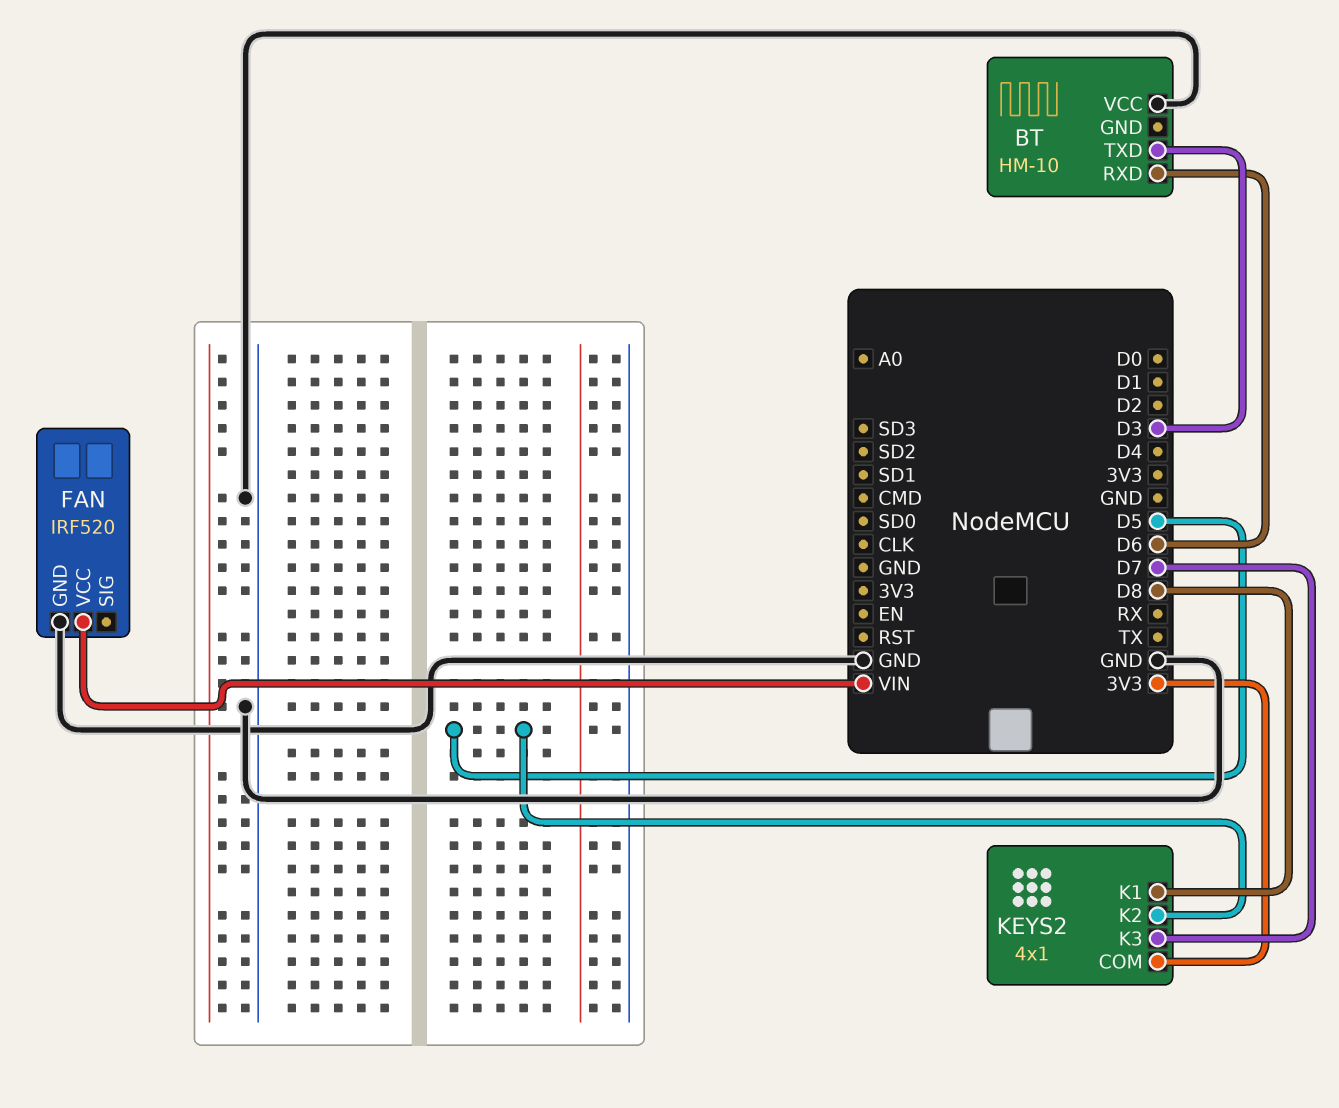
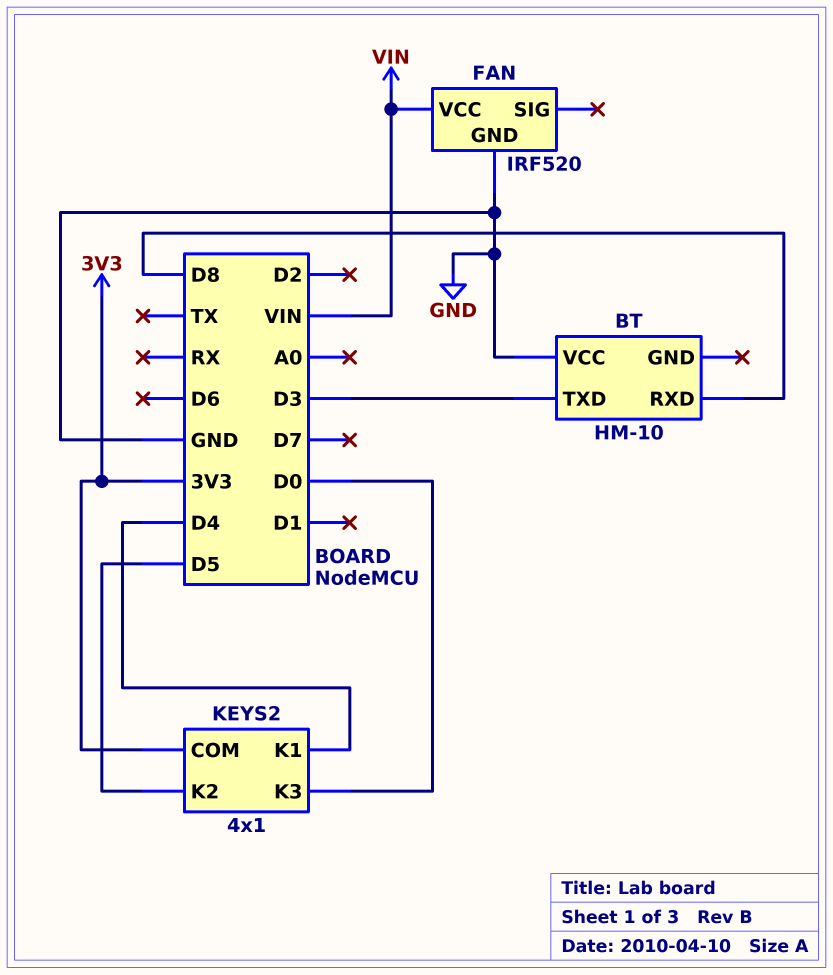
BT pin RXD: D6 -> D8
KEYS2 pin K1: D8 -> D4
KEYS2 pin K3: D7 -> D0

